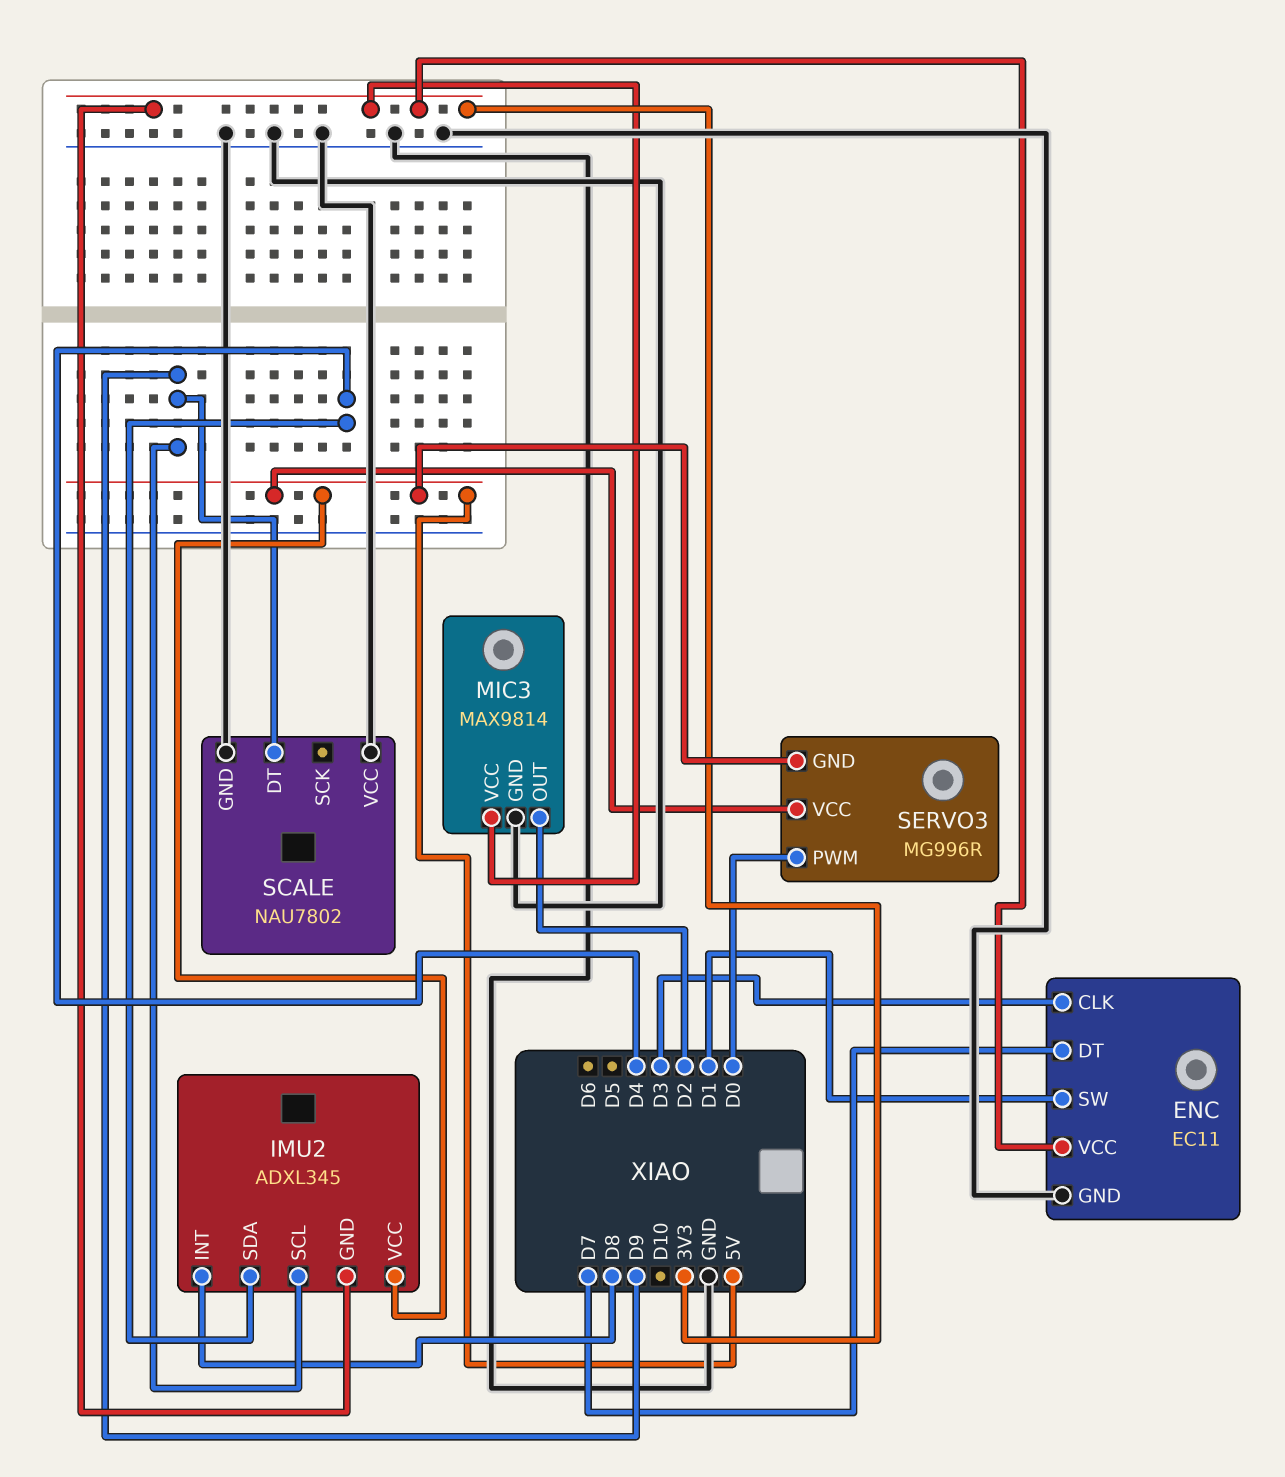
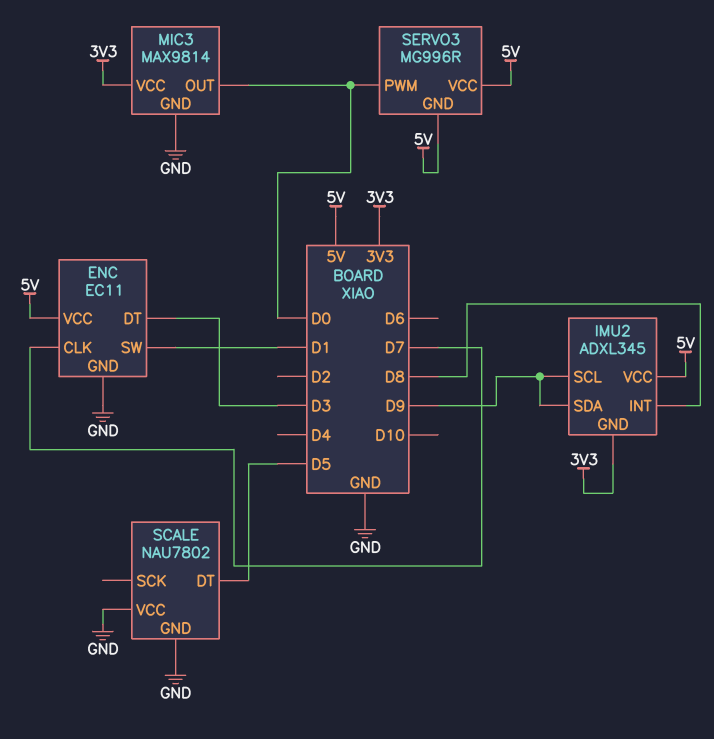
ENC pin CLK: D3 -> D7
ENC pin DT: D7 -> D3
ENC pin VCC: 3V3 -> 5V
IMU2 pin SDA: D4 -> D9
MIC3 pin OUT: D2 -> D0
SCALE pin DT: D9 -> D5

